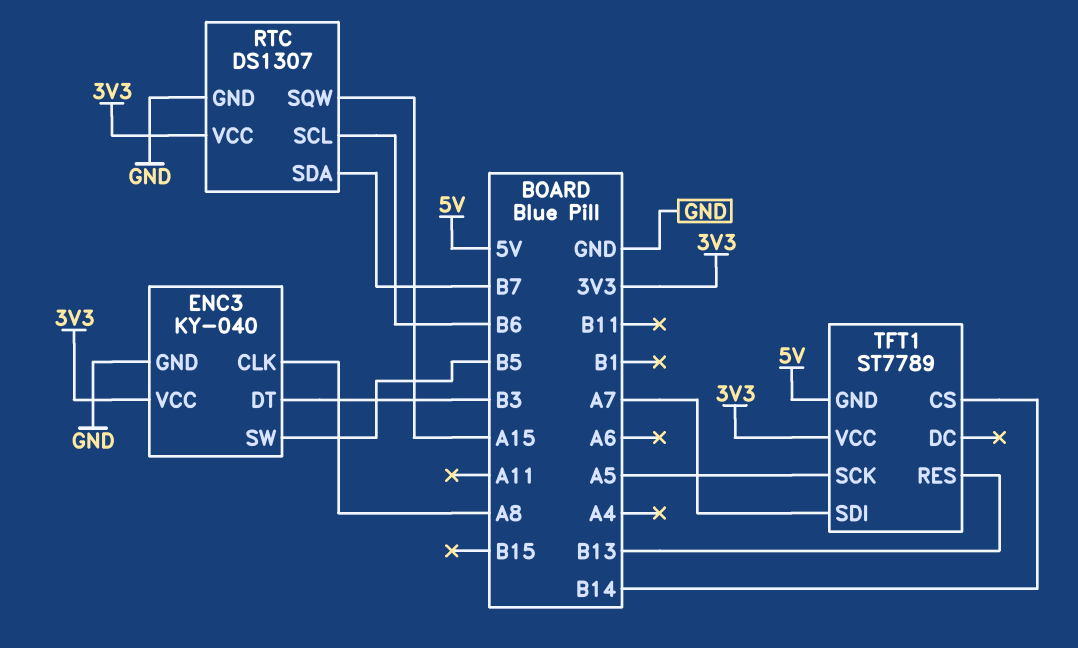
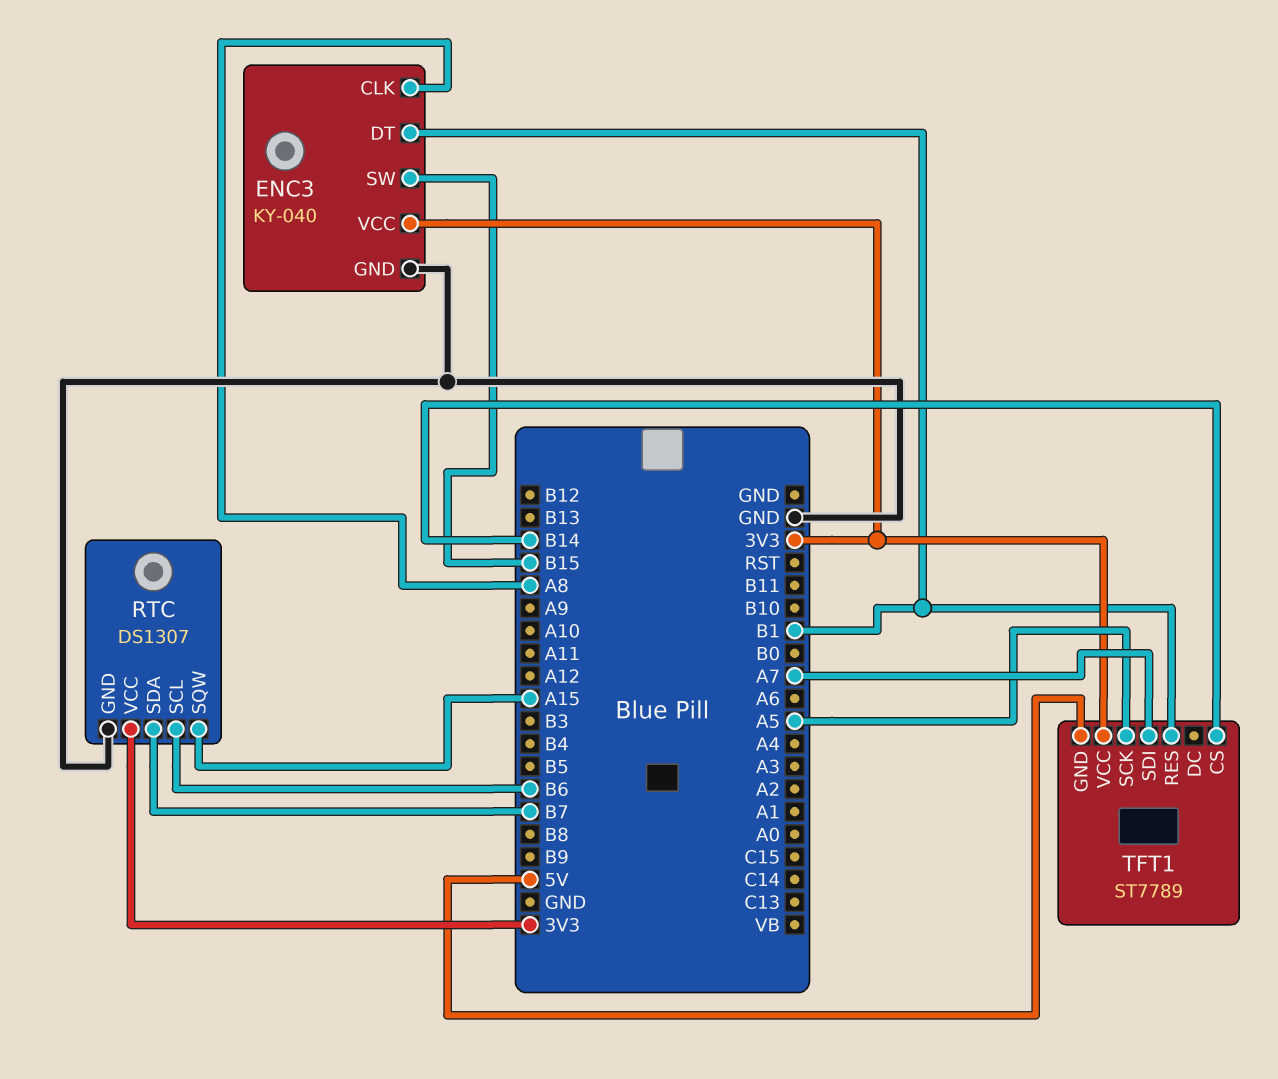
ENC3 pin DT: B3 -> B1
ENC3 pin SW: B5 -> B15
TFT1 pin RES: B13 -> B1

